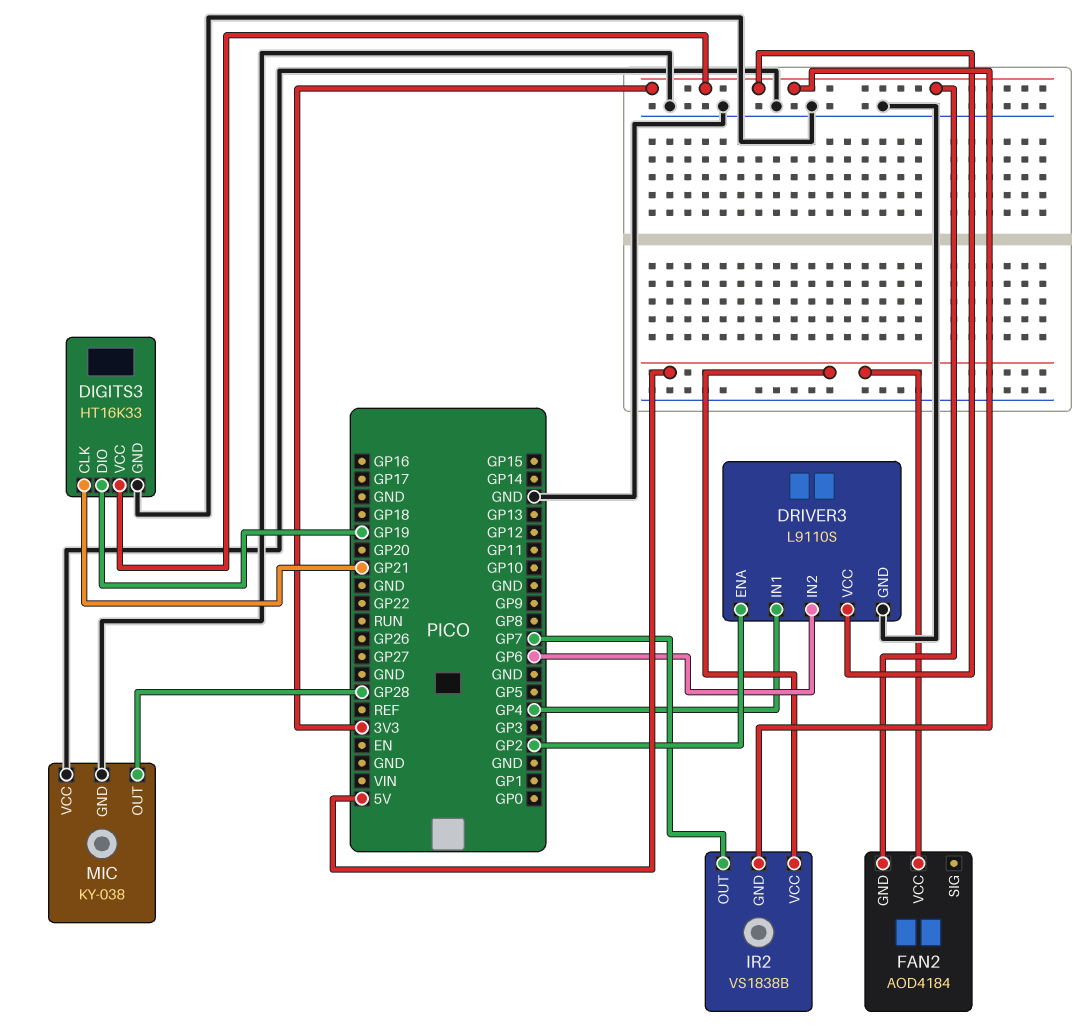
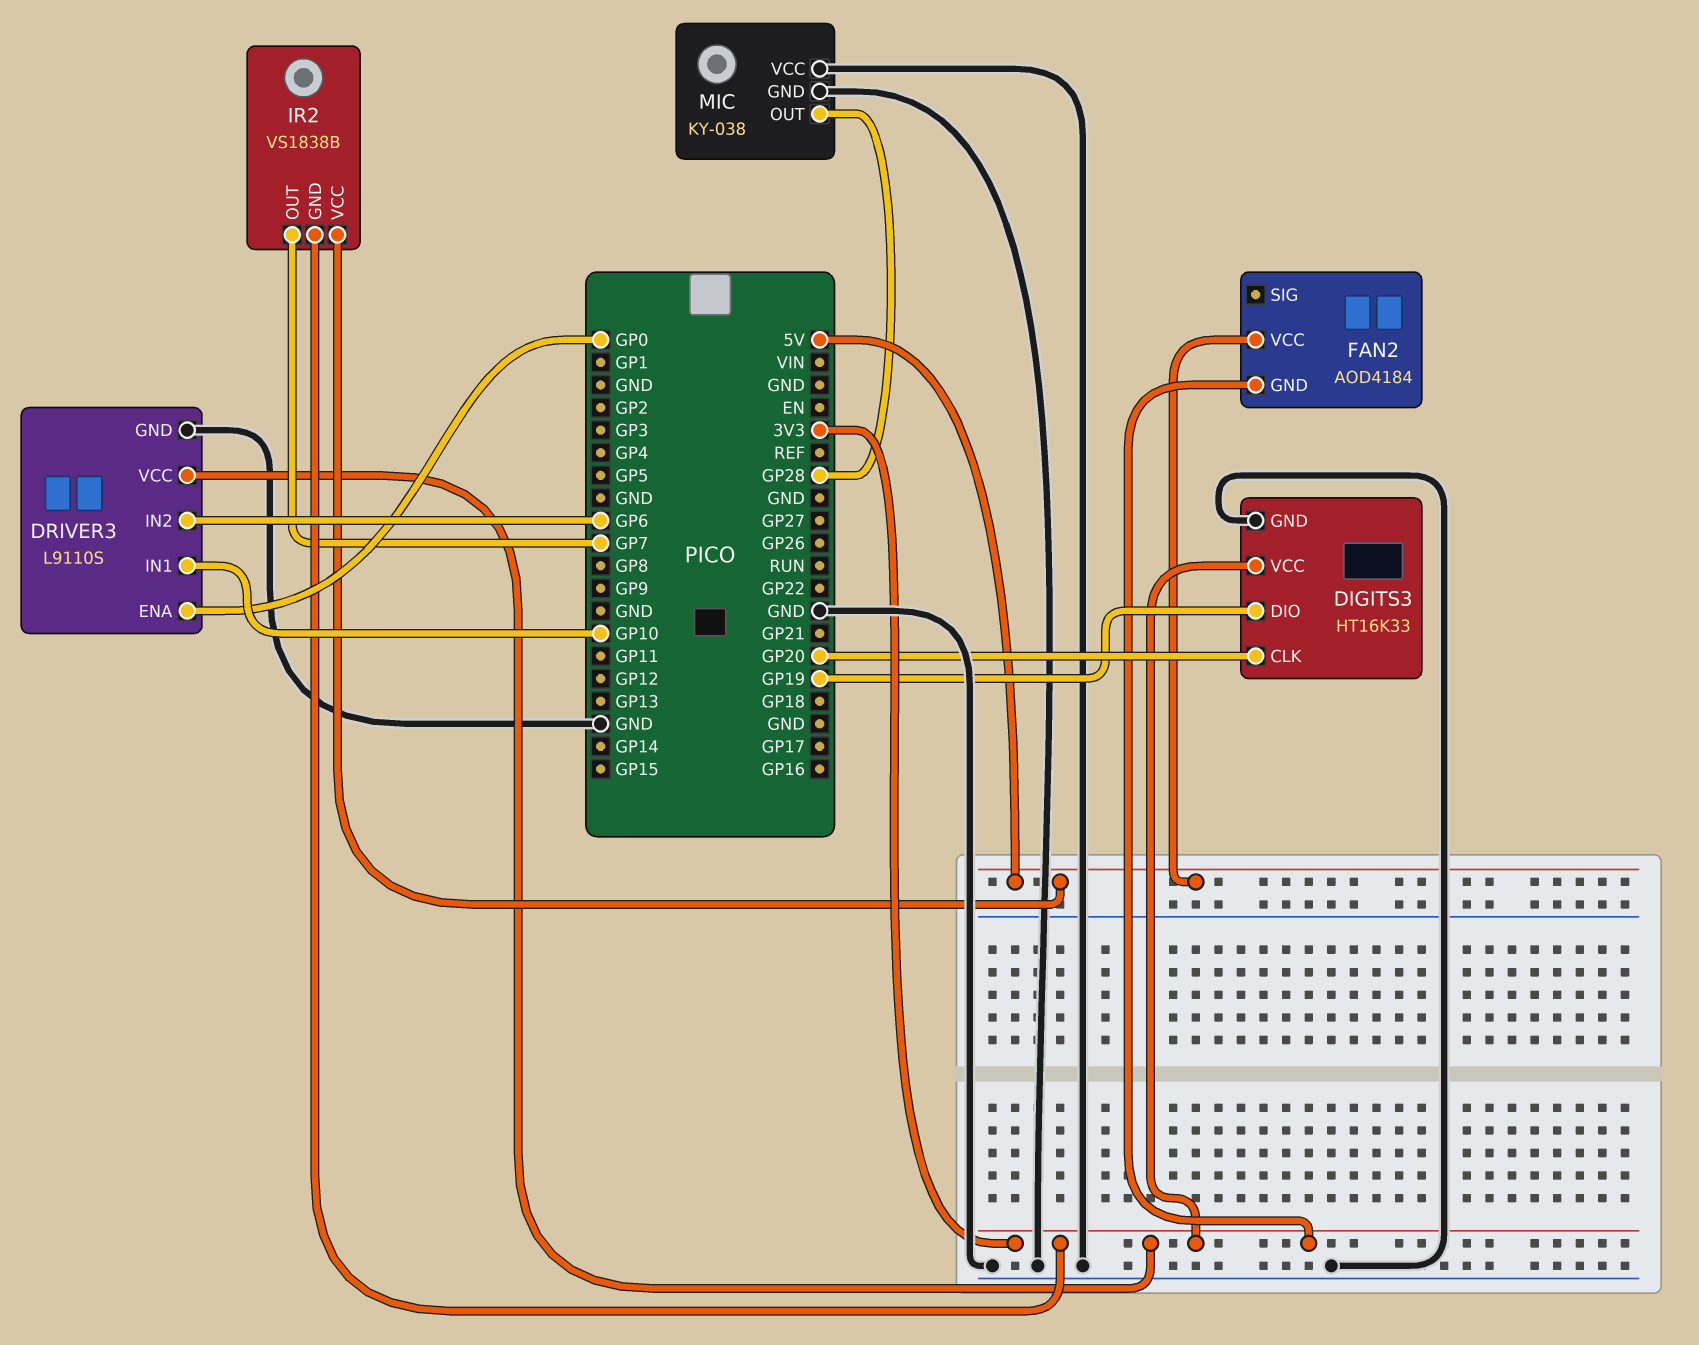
DIGITS3 pin CLK: GP21 -> GP20
DRIVER3 pin ENA: GP2 -> GP0
DRIVER3 pin IN1: GP4 -> GP10

